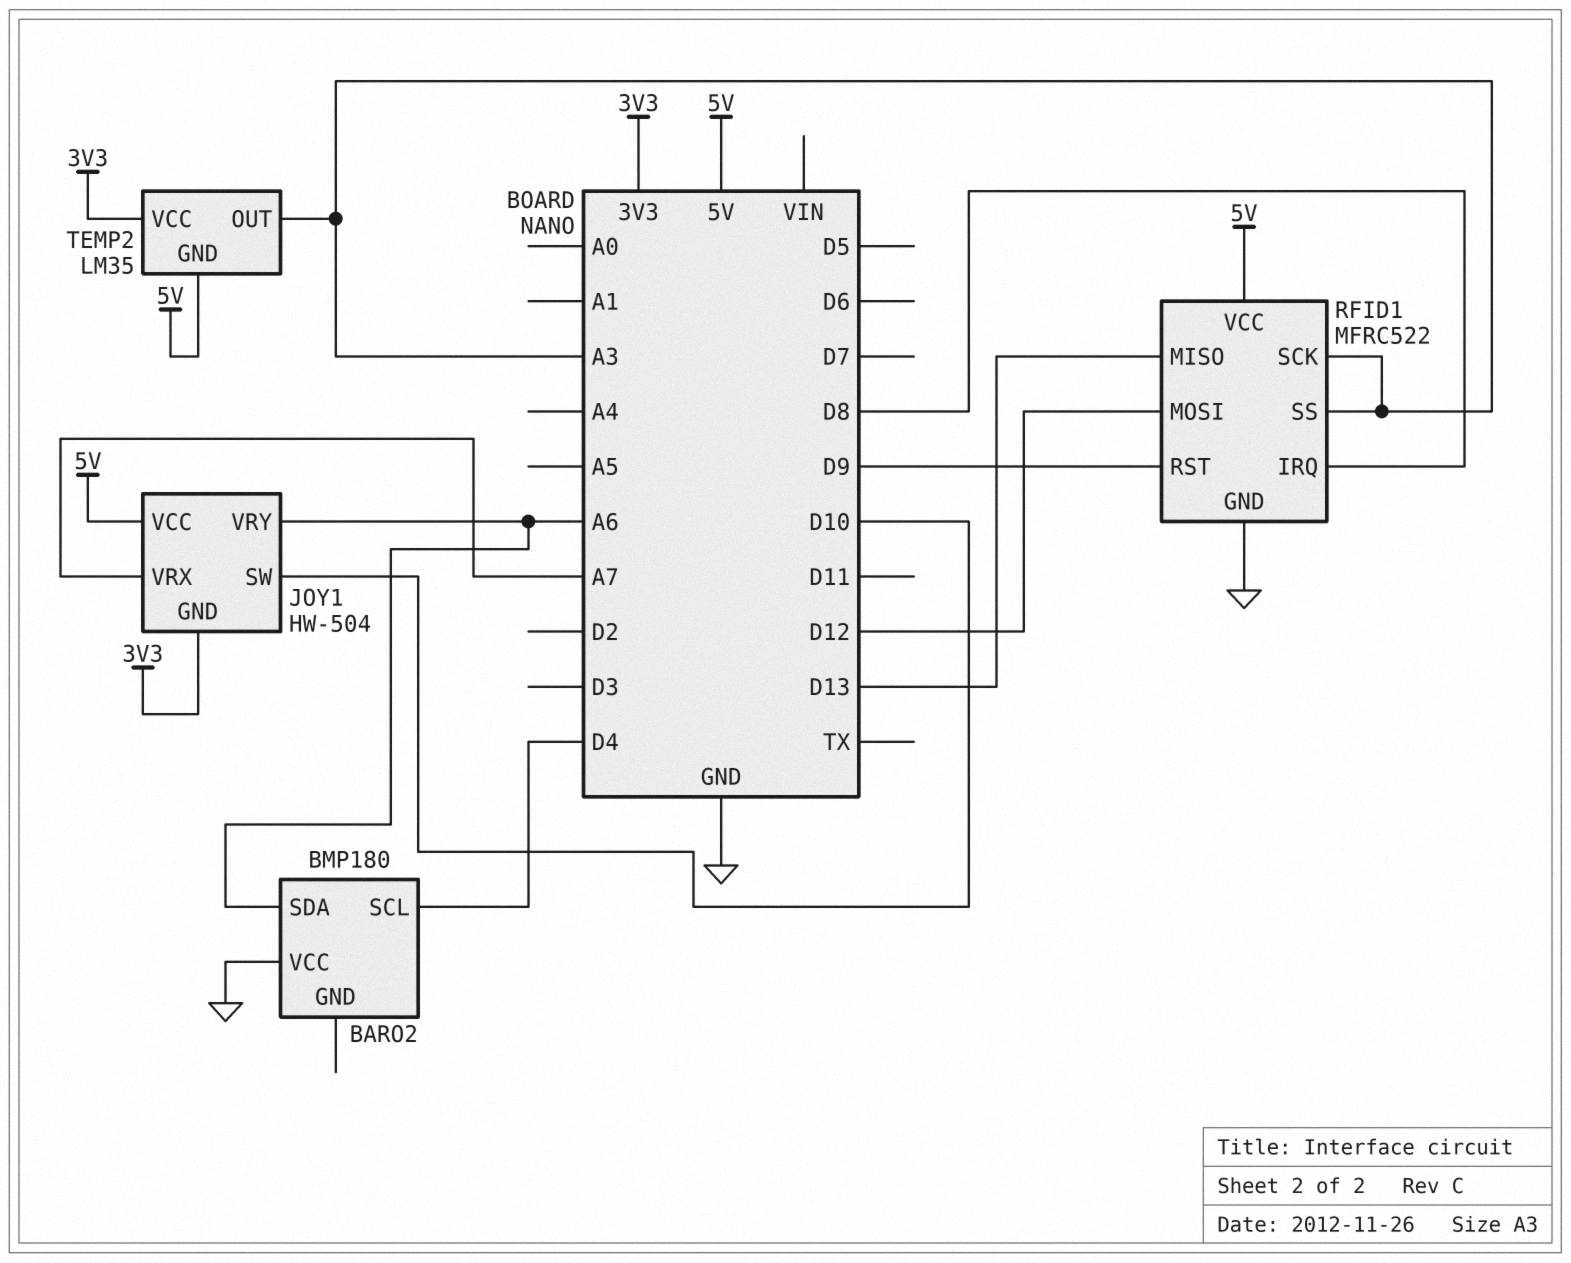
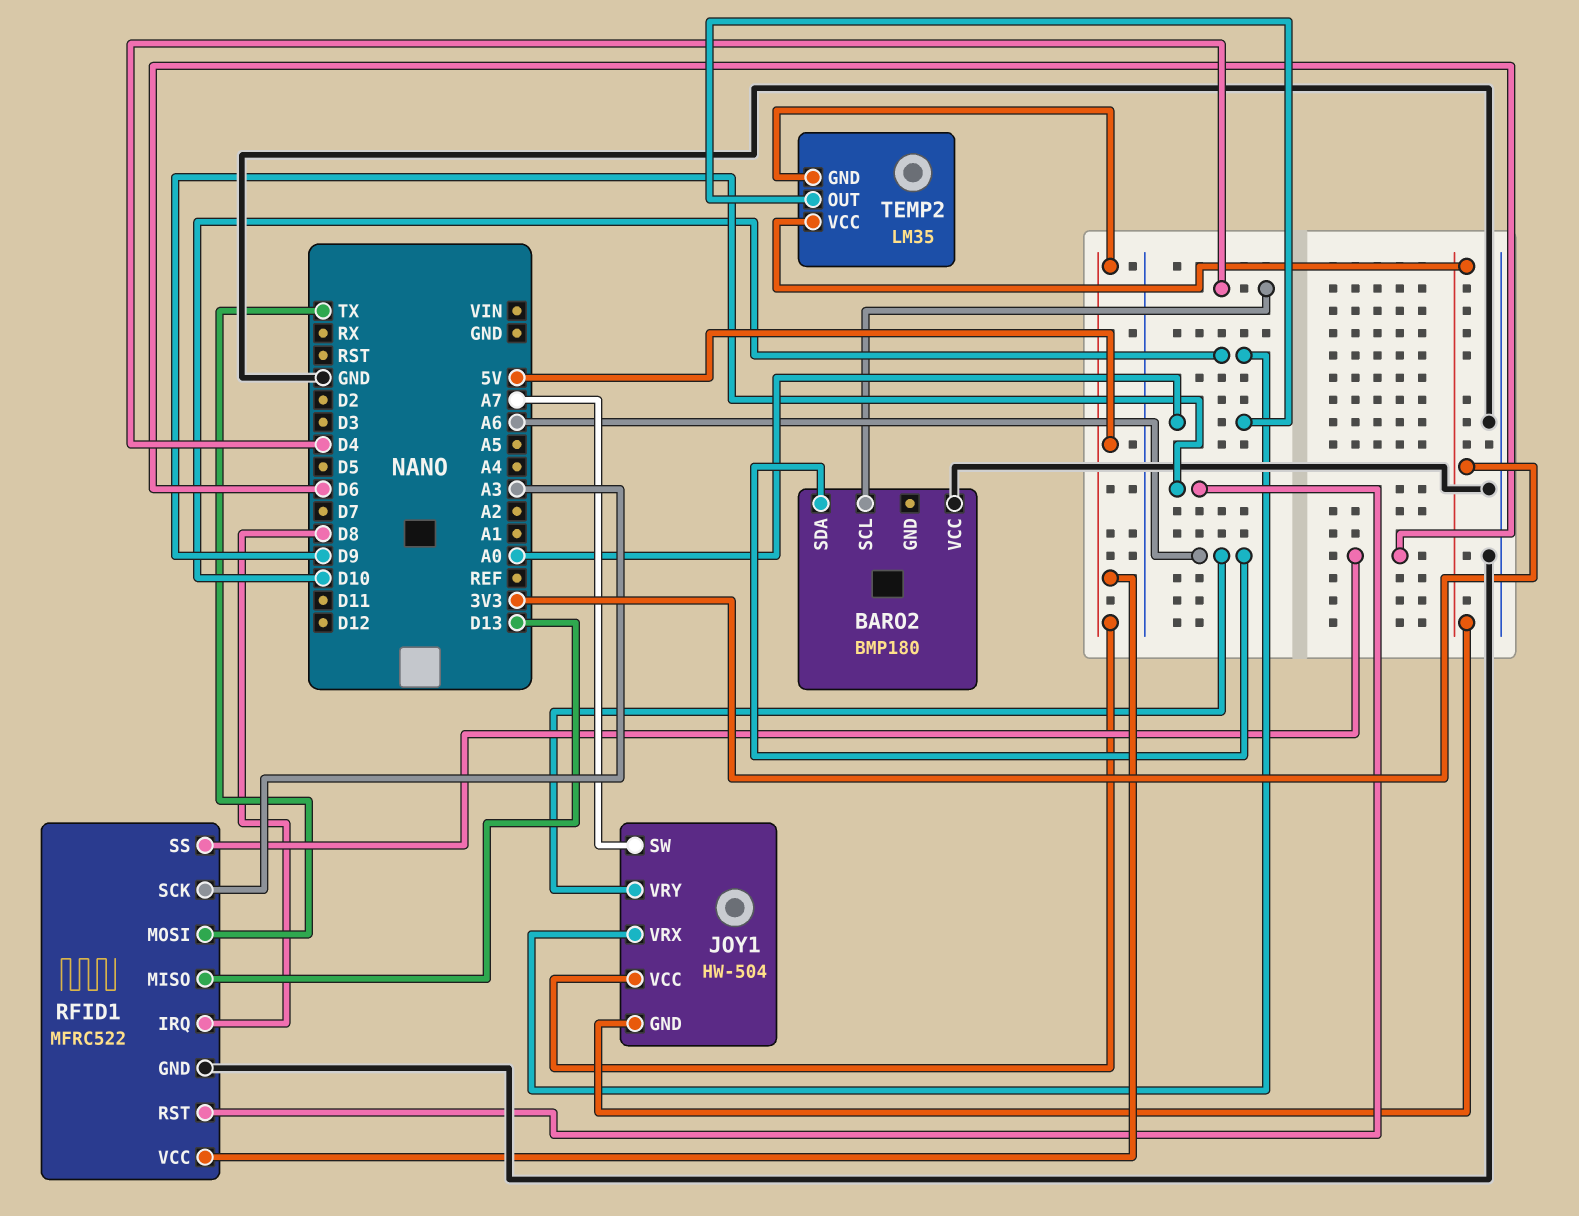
JOY1 pin SW: D10 -> A7
JOY1 pin VRX: A7 -> D10
RFID1 pin MOSI: D12 -> TX
RFID1 pin SS: A3 -> D6
TEMP2 pin OUT: A3 -> A0

